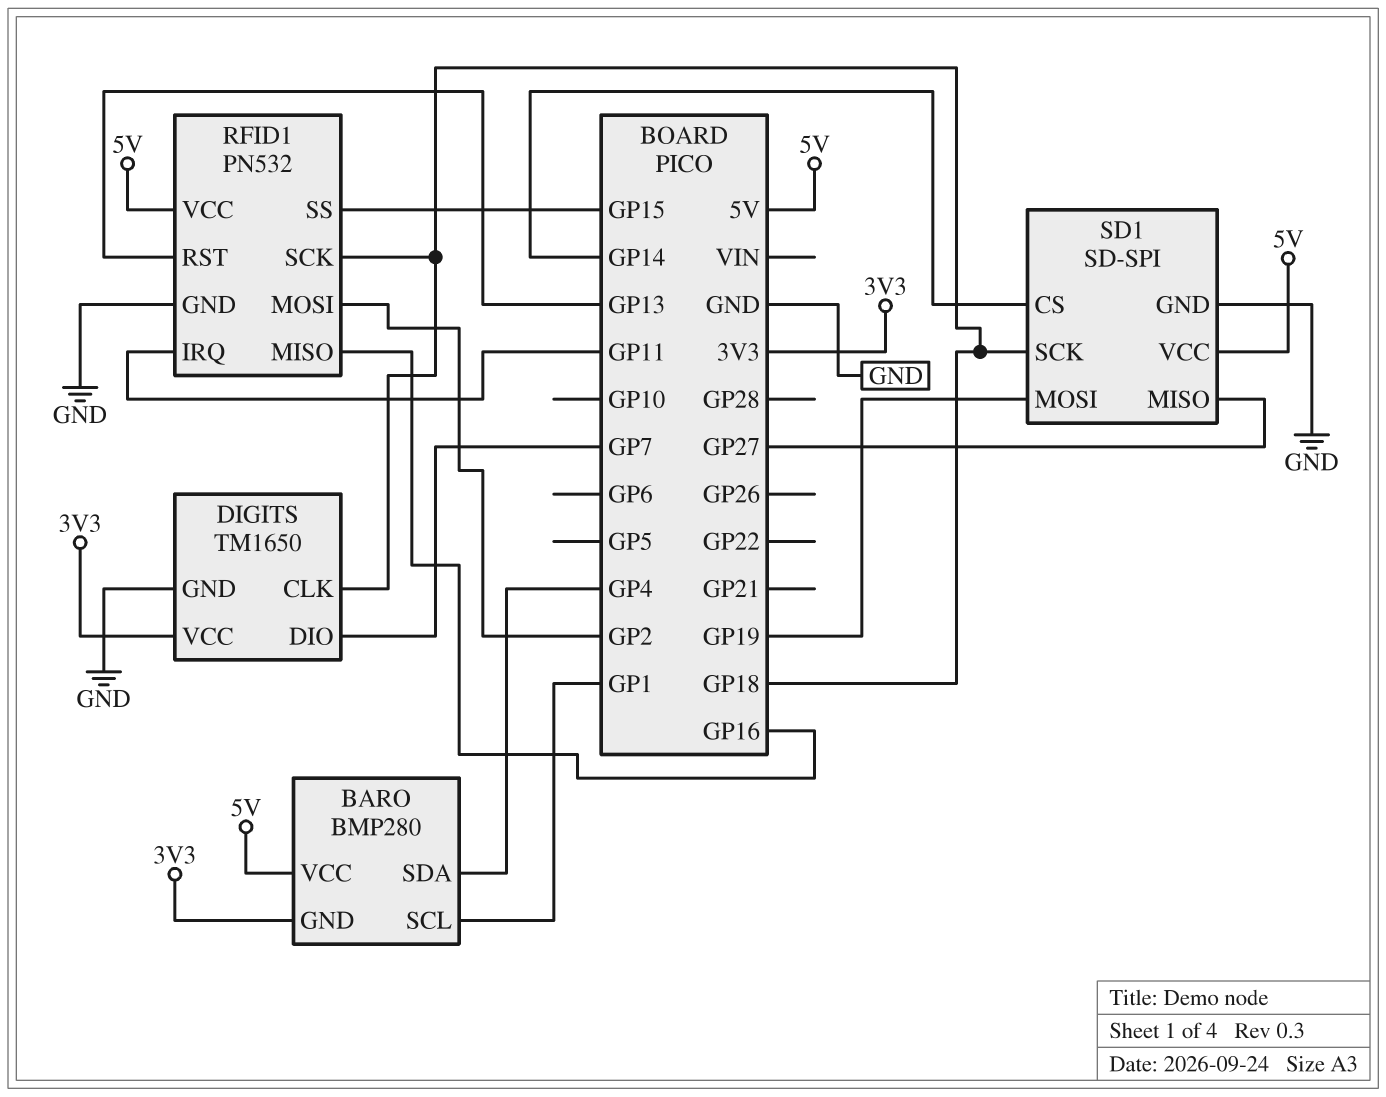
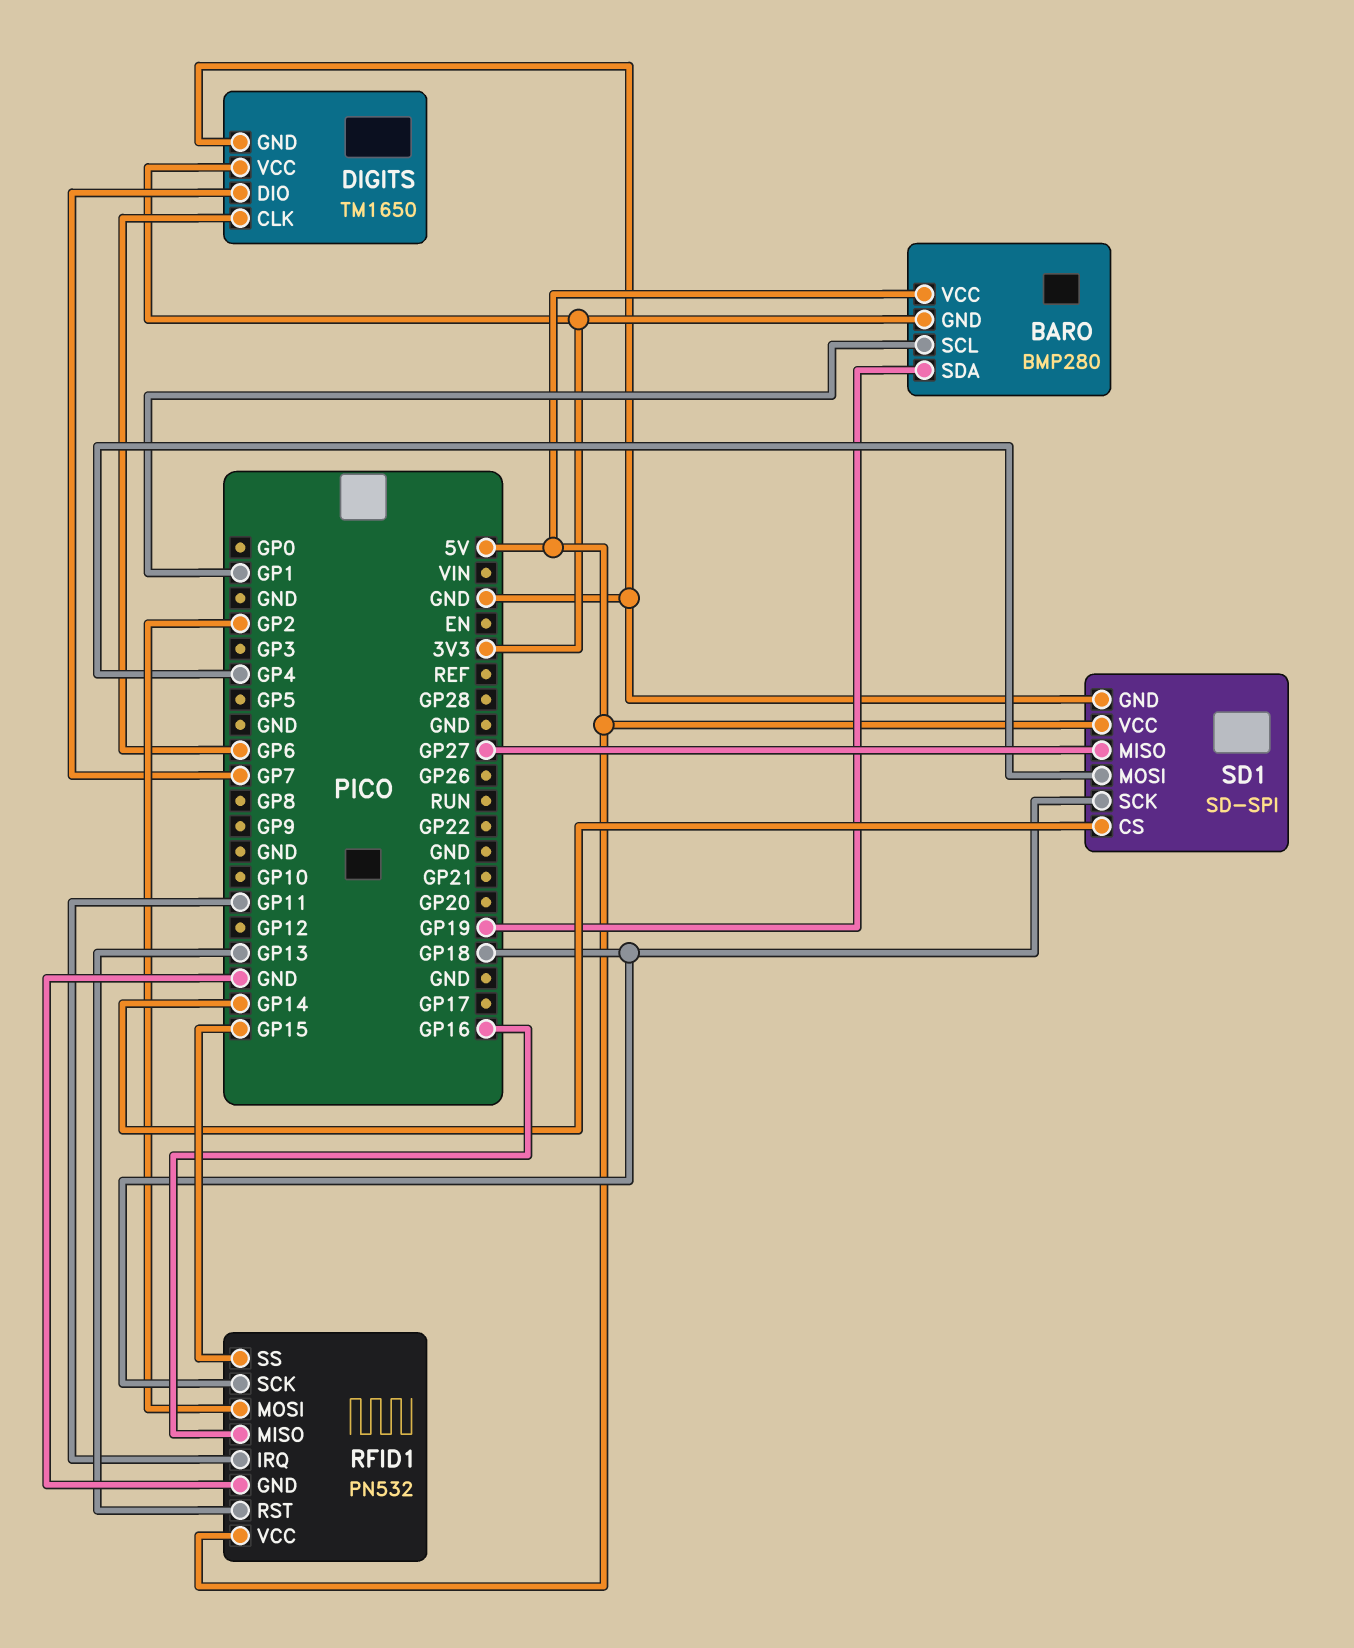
BARO pin SDA: GP4 -> GP19
DIGITS pin CLK: GP18 -> GP6
SD1 pin MOSI: GP19 -> GP4

